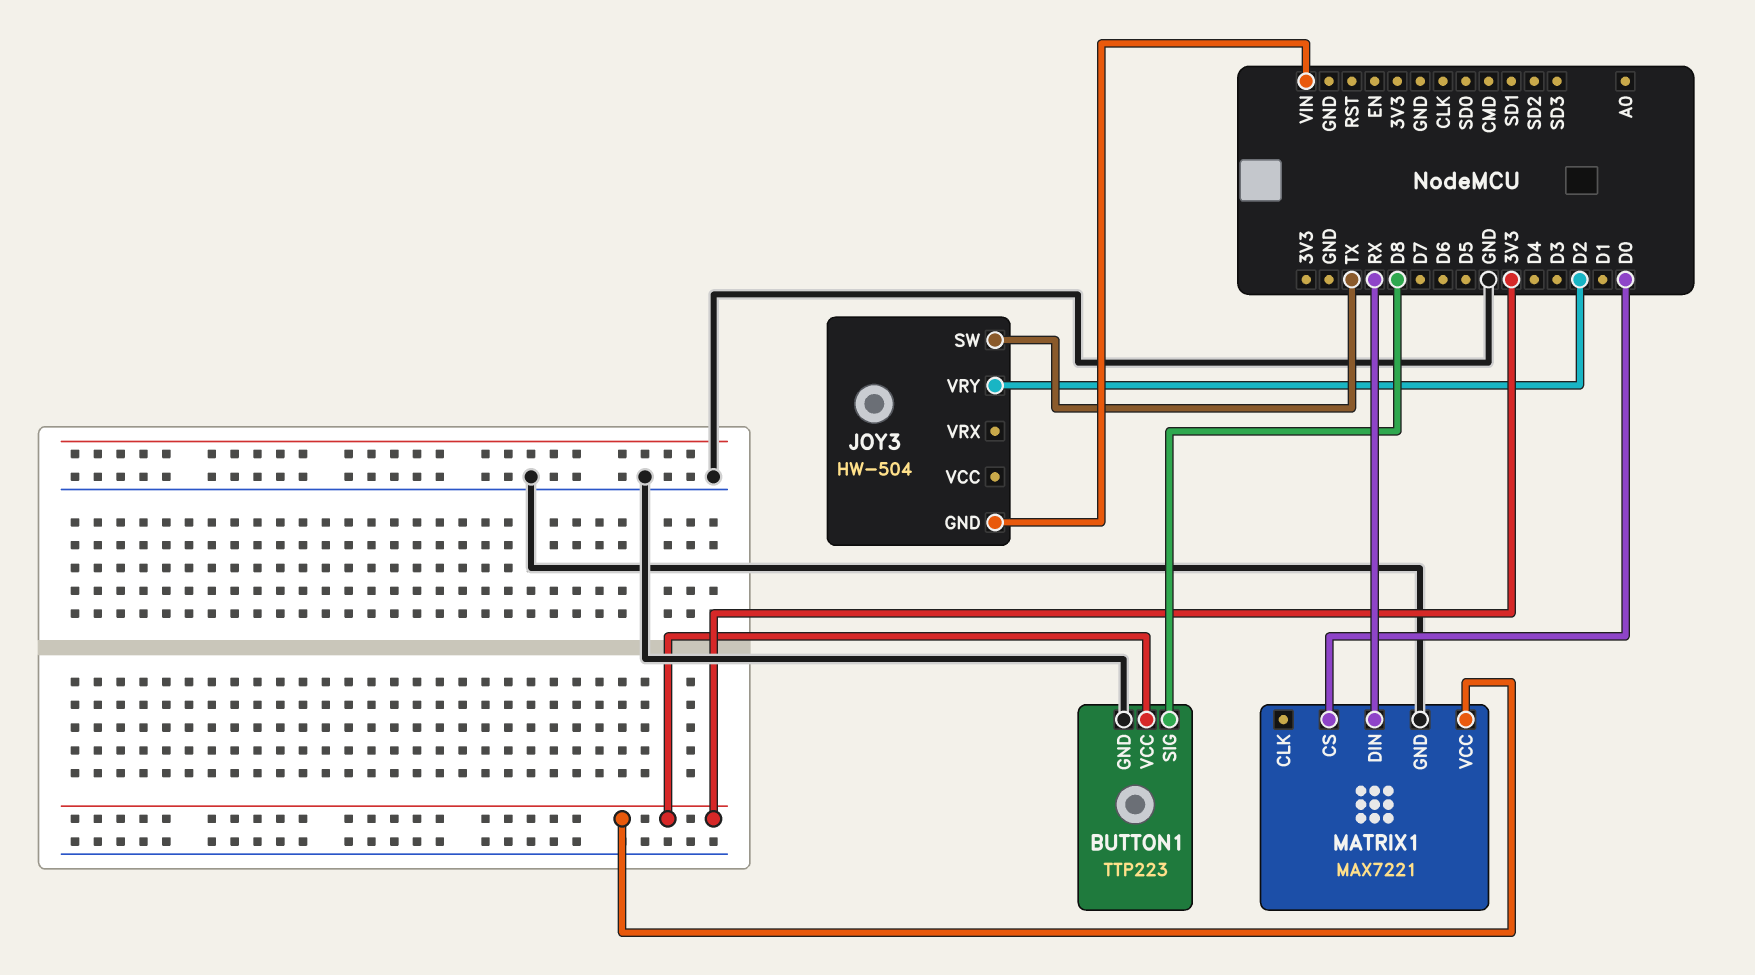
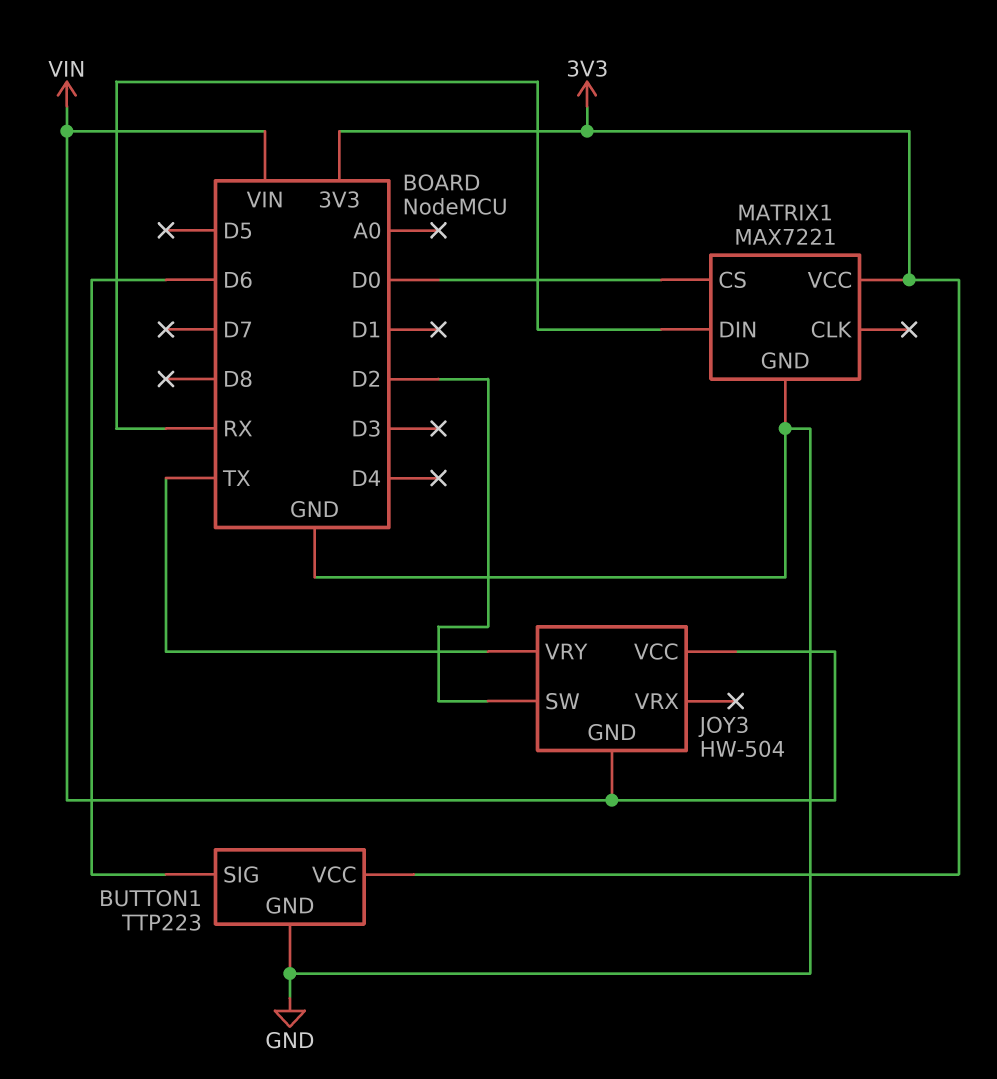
BUTTON1 pin SIG: D8 -> D6
JOY3 pin SW: TX -> D2
JOY3 pin VCC: none -> VIN
JOY3 pin VRY: D2 -> TX

